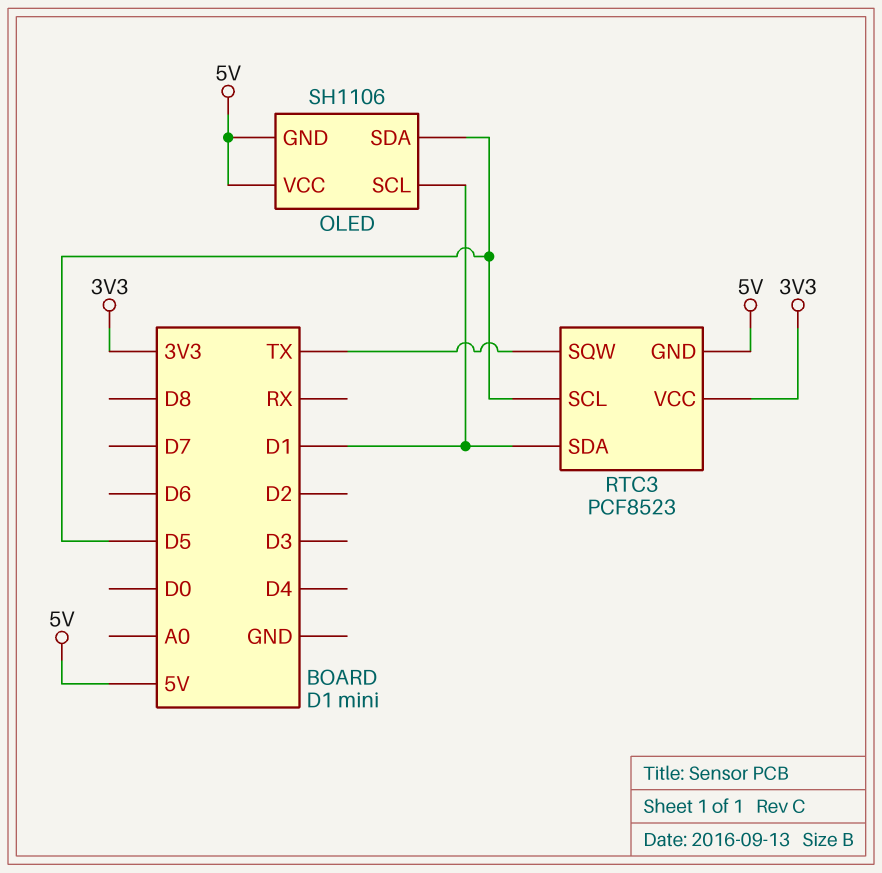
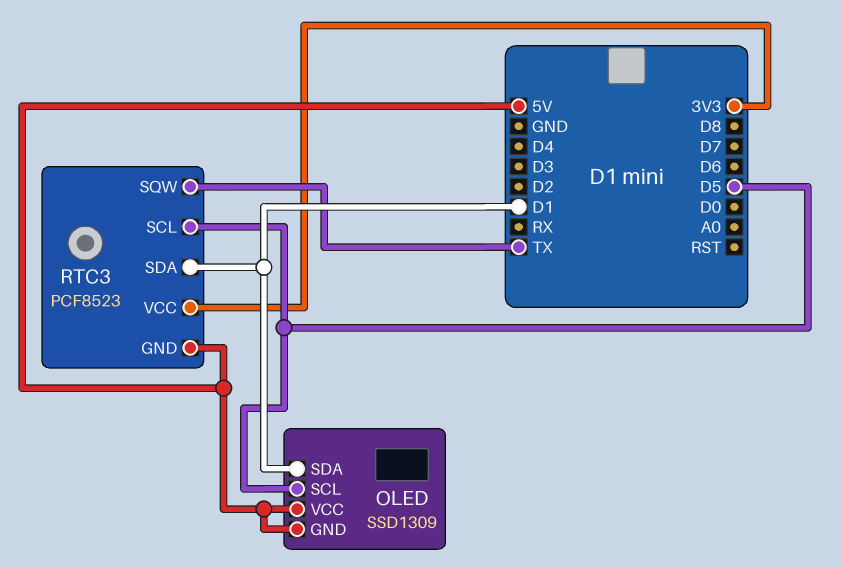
OLED: SH1106 -> SSD1309
OLED pin SCL: D1 -> D5
OLED pin SDA: D5 -> D1

